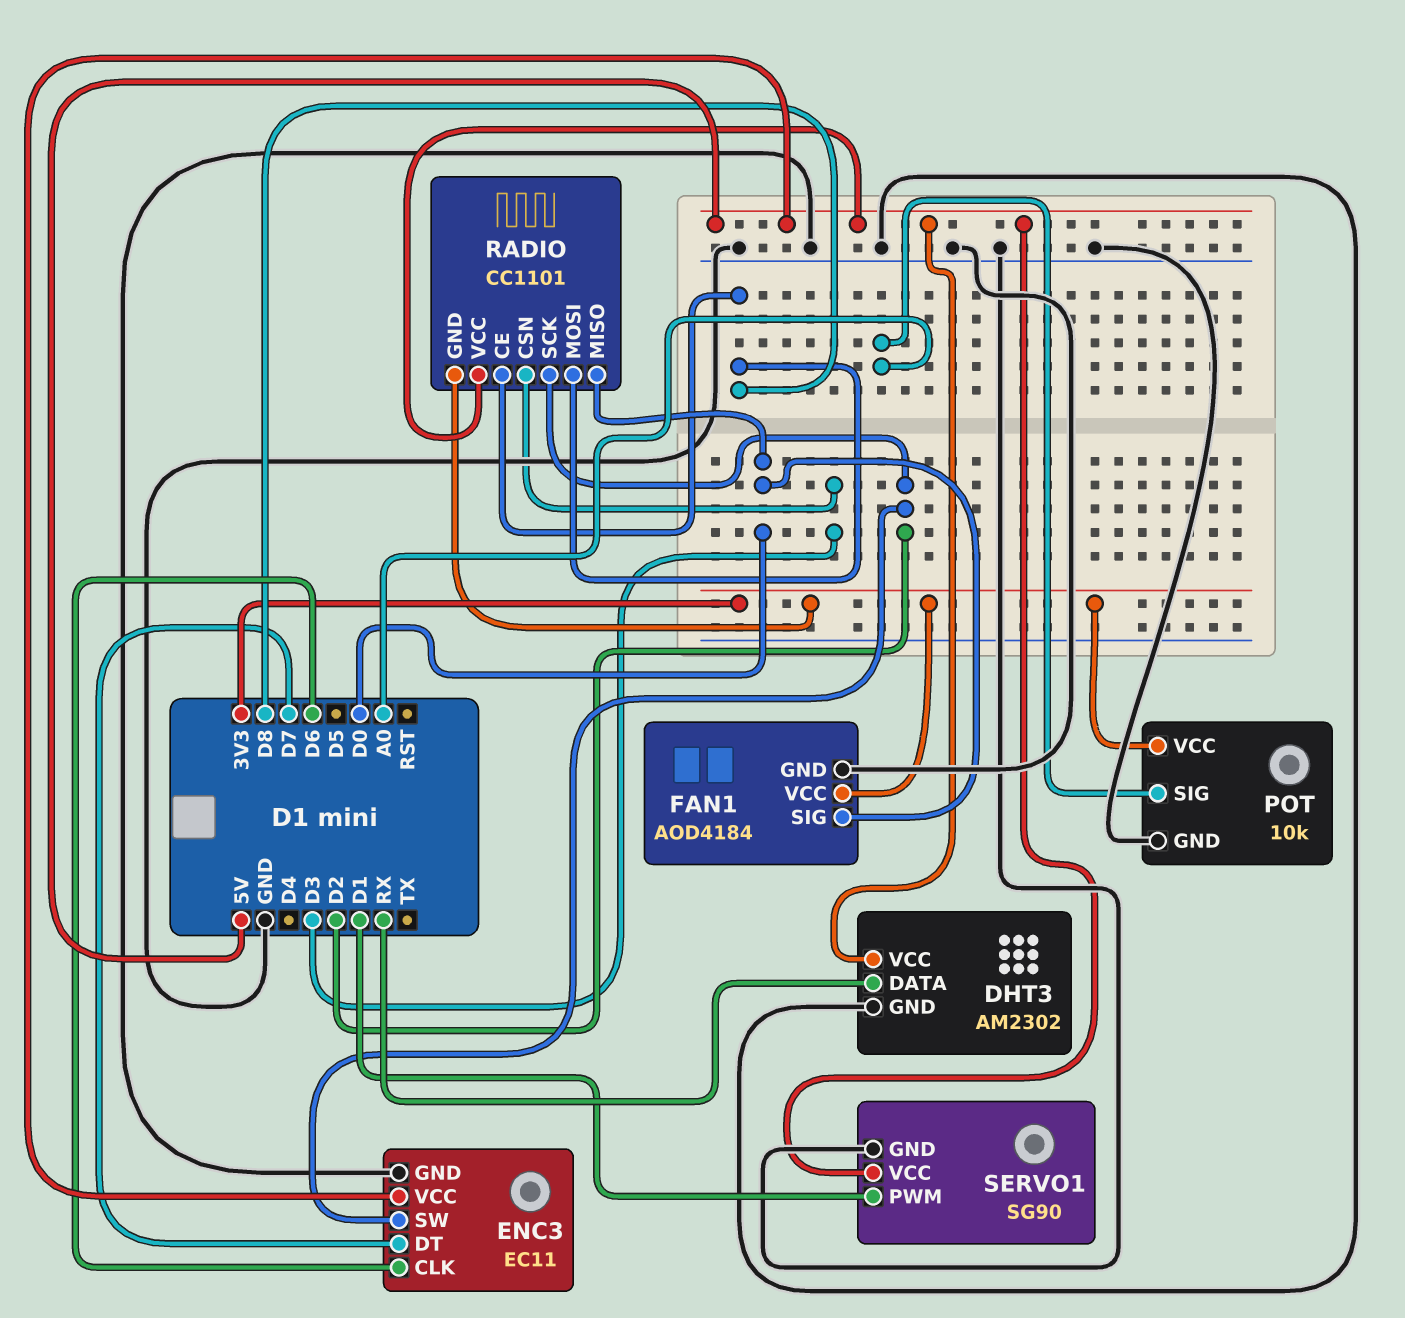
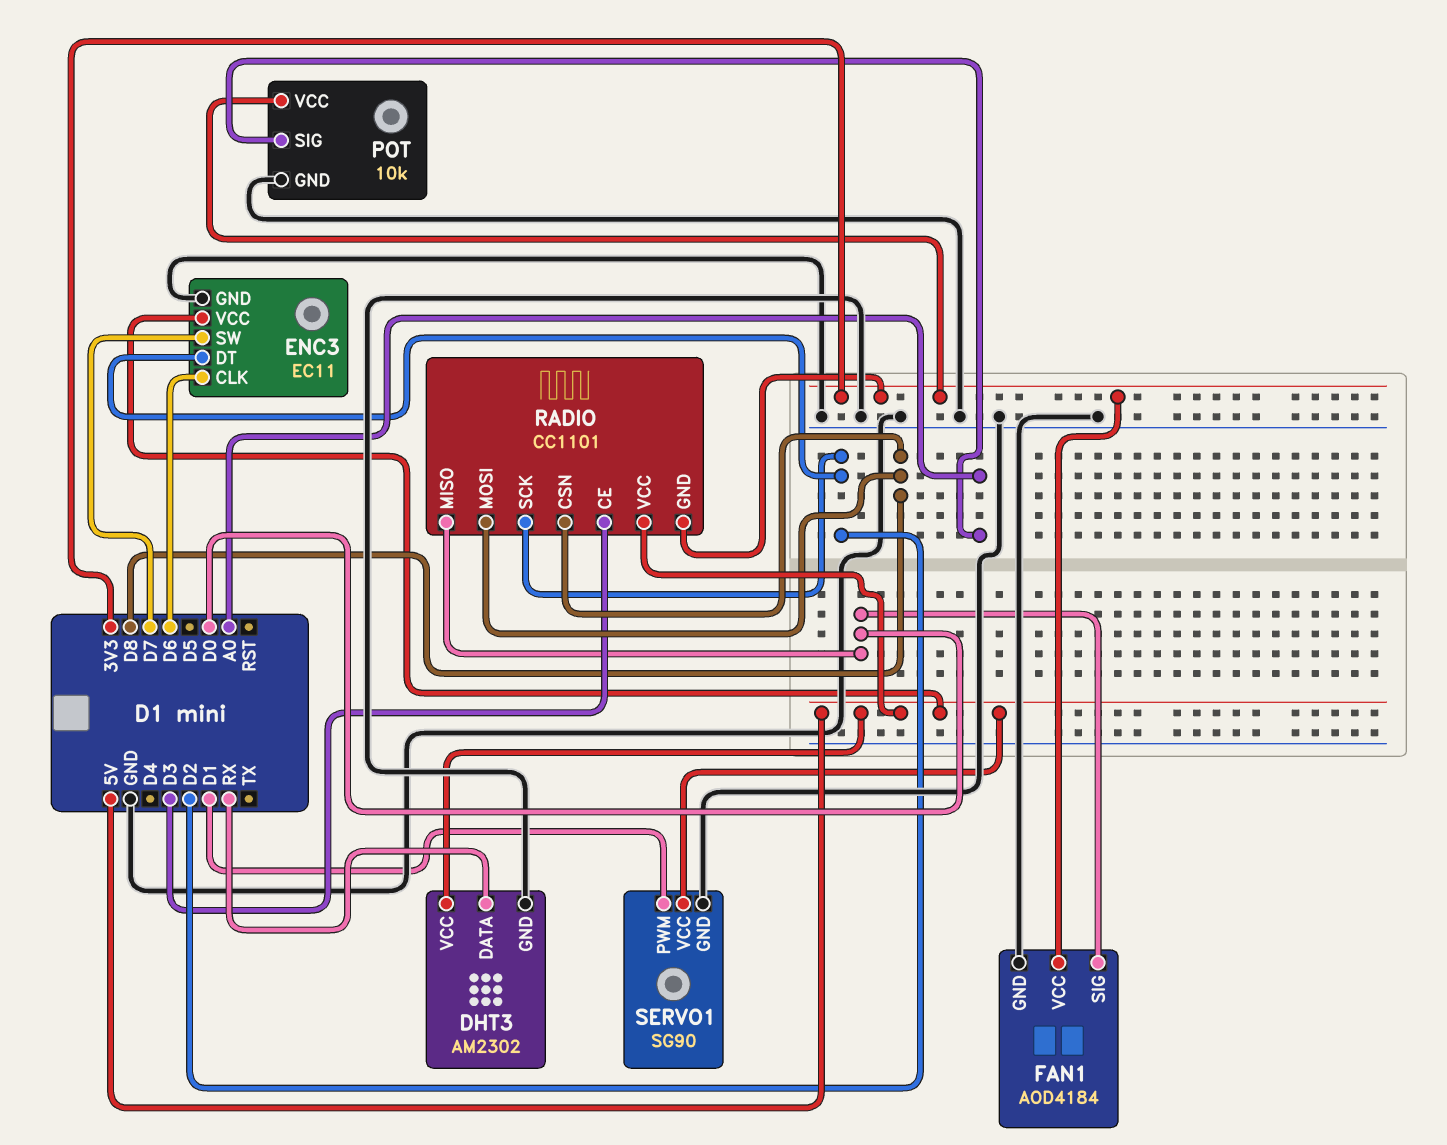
ENC3 pin DT: D7 -> D2
ENC3 pin SW: D2 -> D7
RADIO pin CE: D8 -> D3
RADIO pin CSN: D3 -> D8

